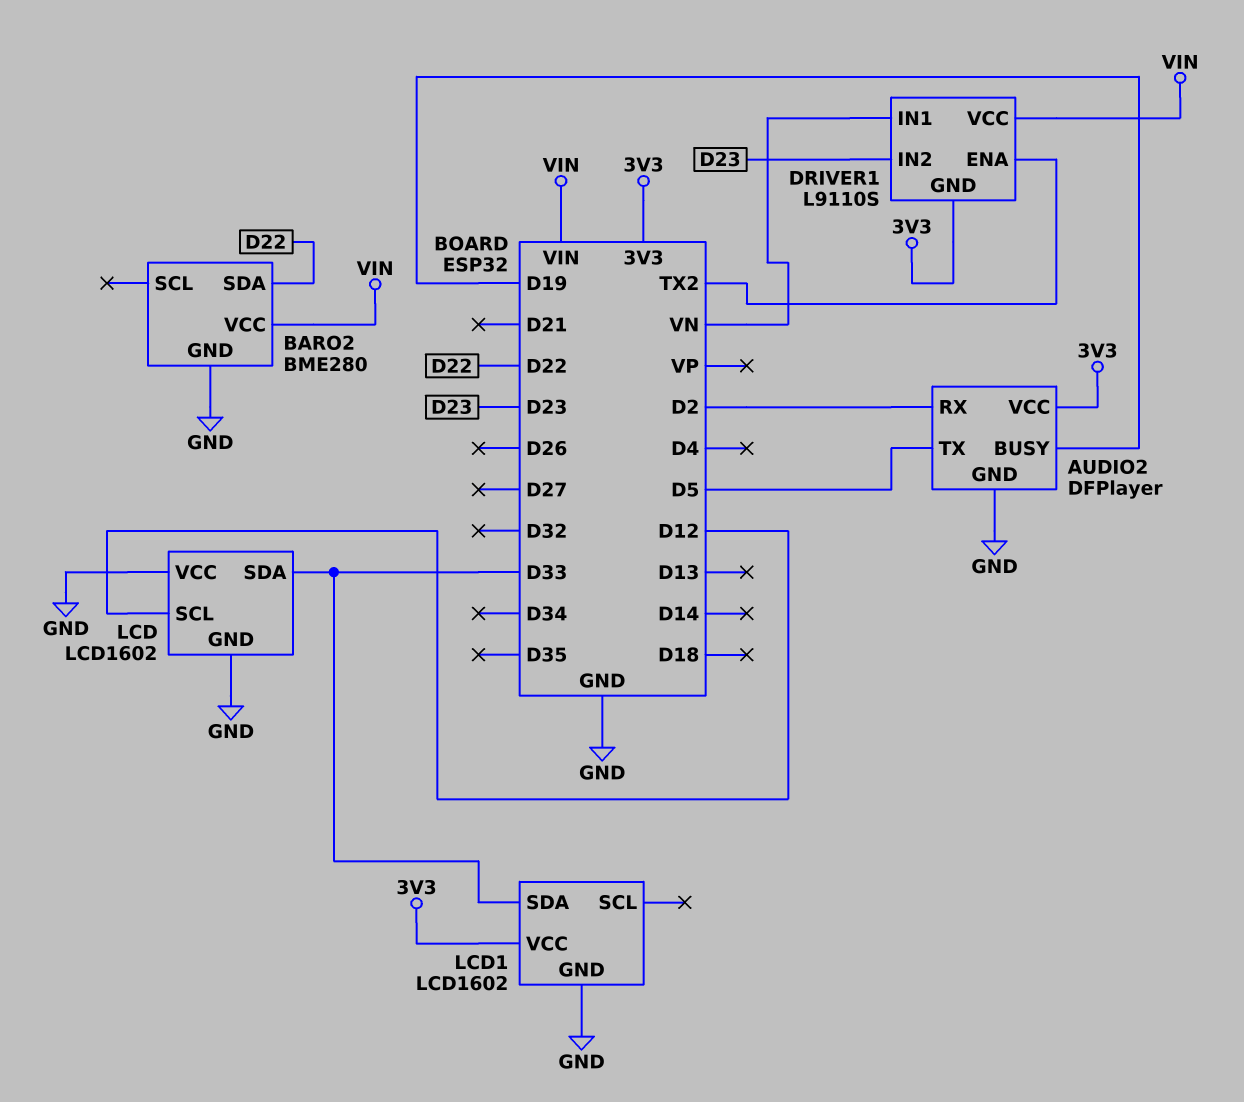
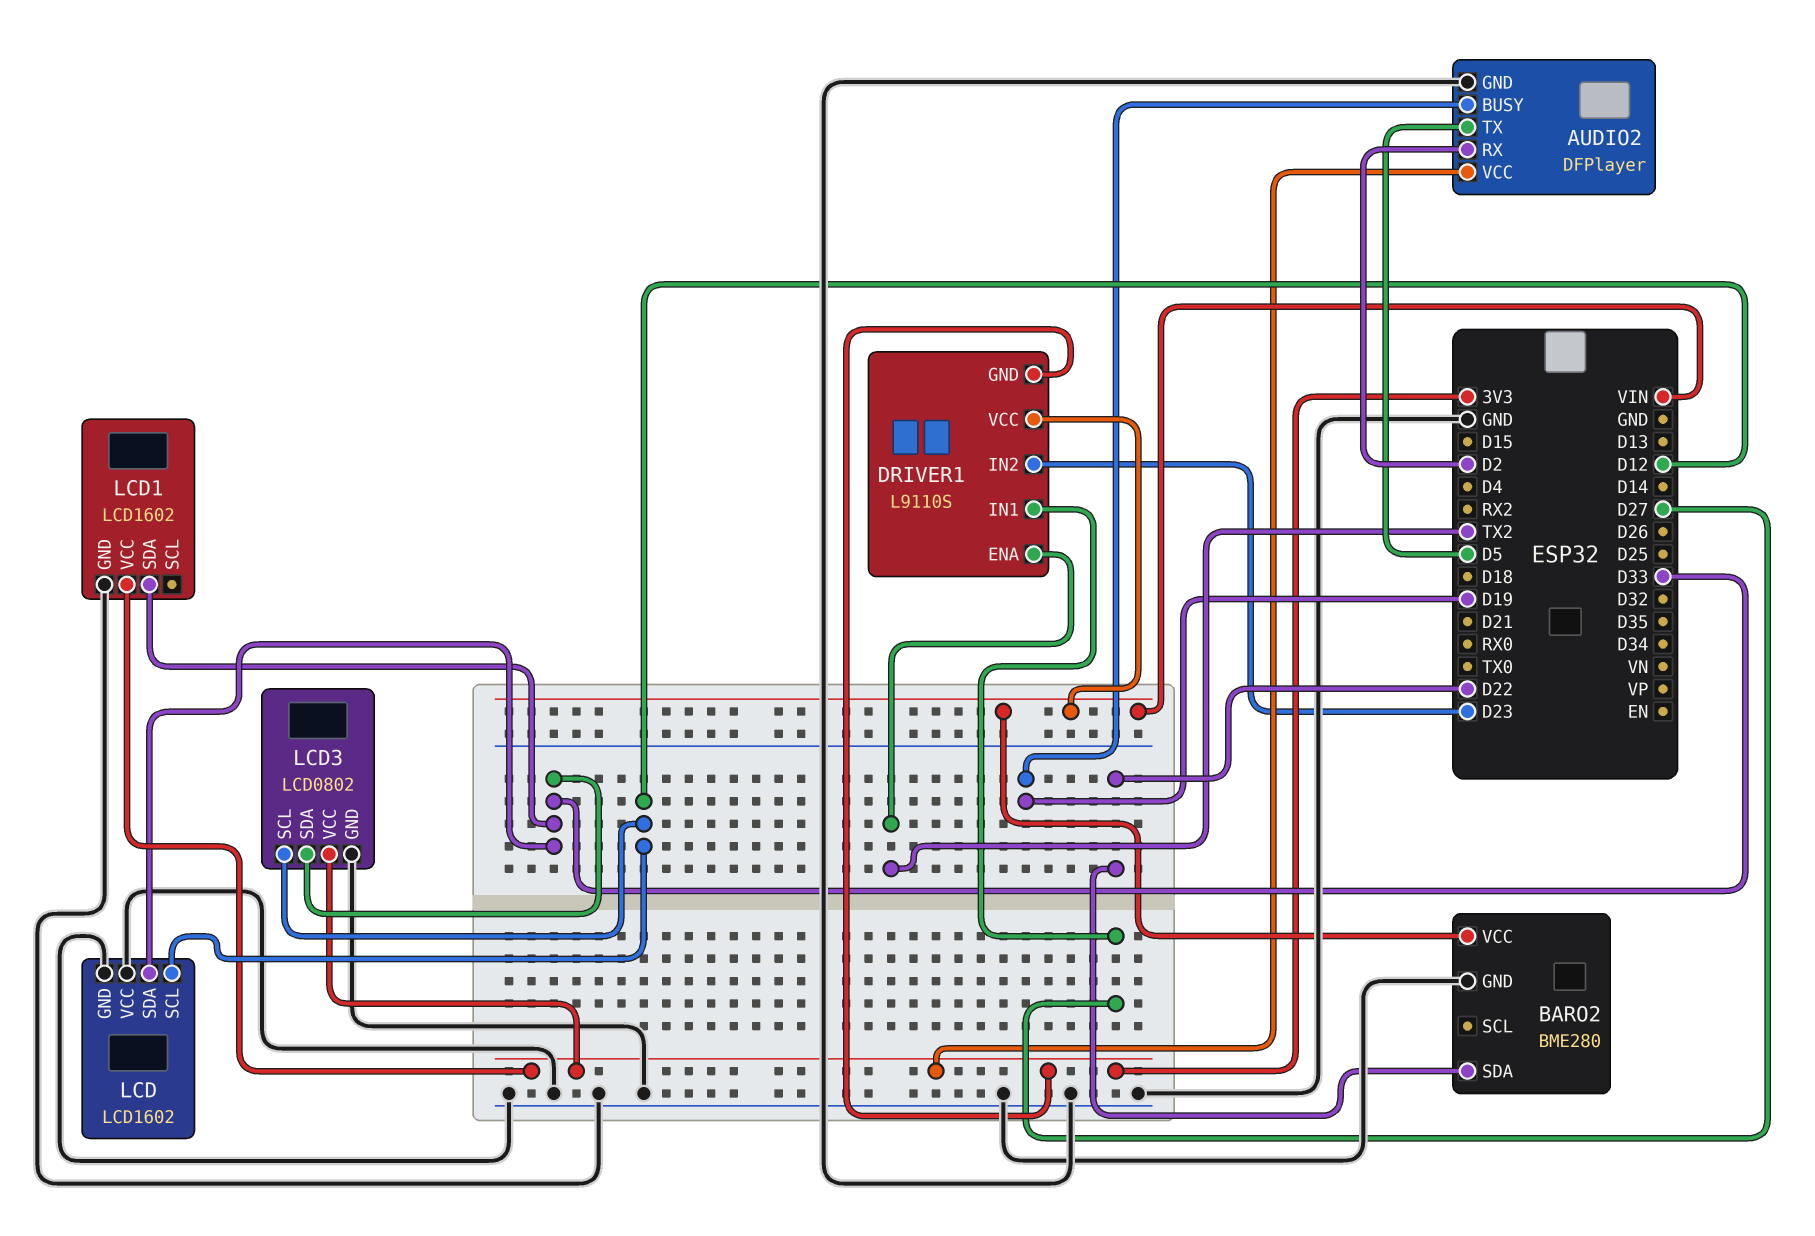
DRIVER1 pin IN1: VN -> D27
LCD3: none -> LCD0802
LCD3 pin GND: none -> GND
LCD3 pin SCL: none -> D12
LCD3 pin SDA: none -> D33
LCD3 pin VCC: none -> 3V3

